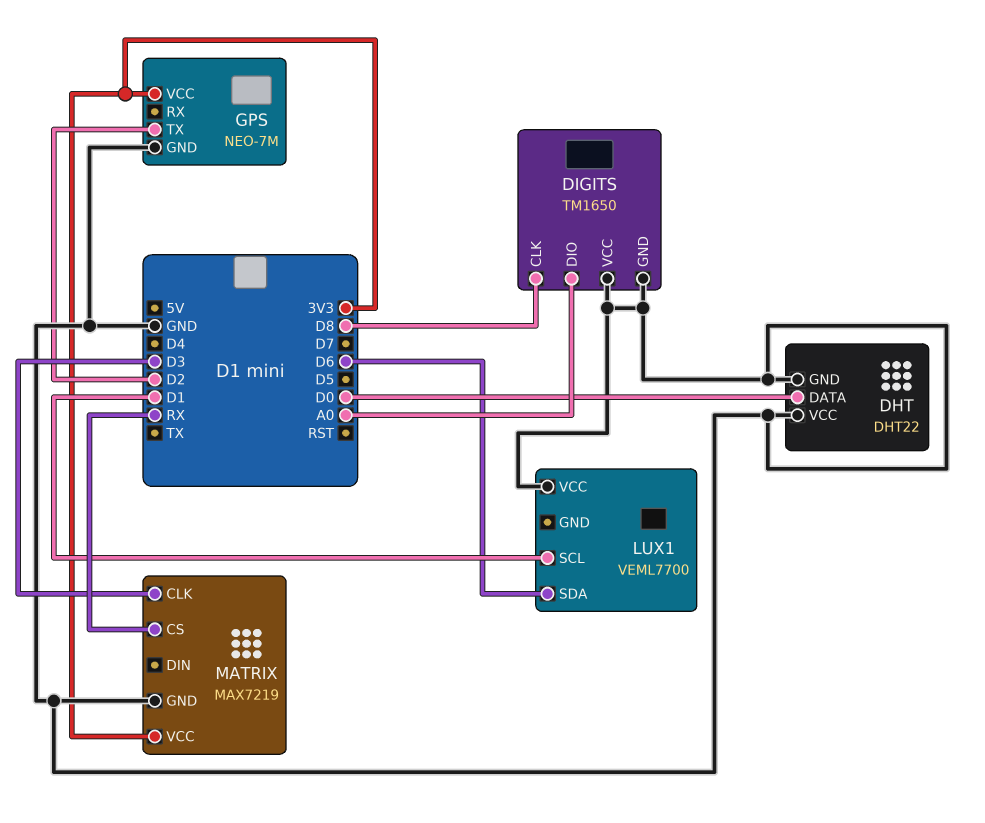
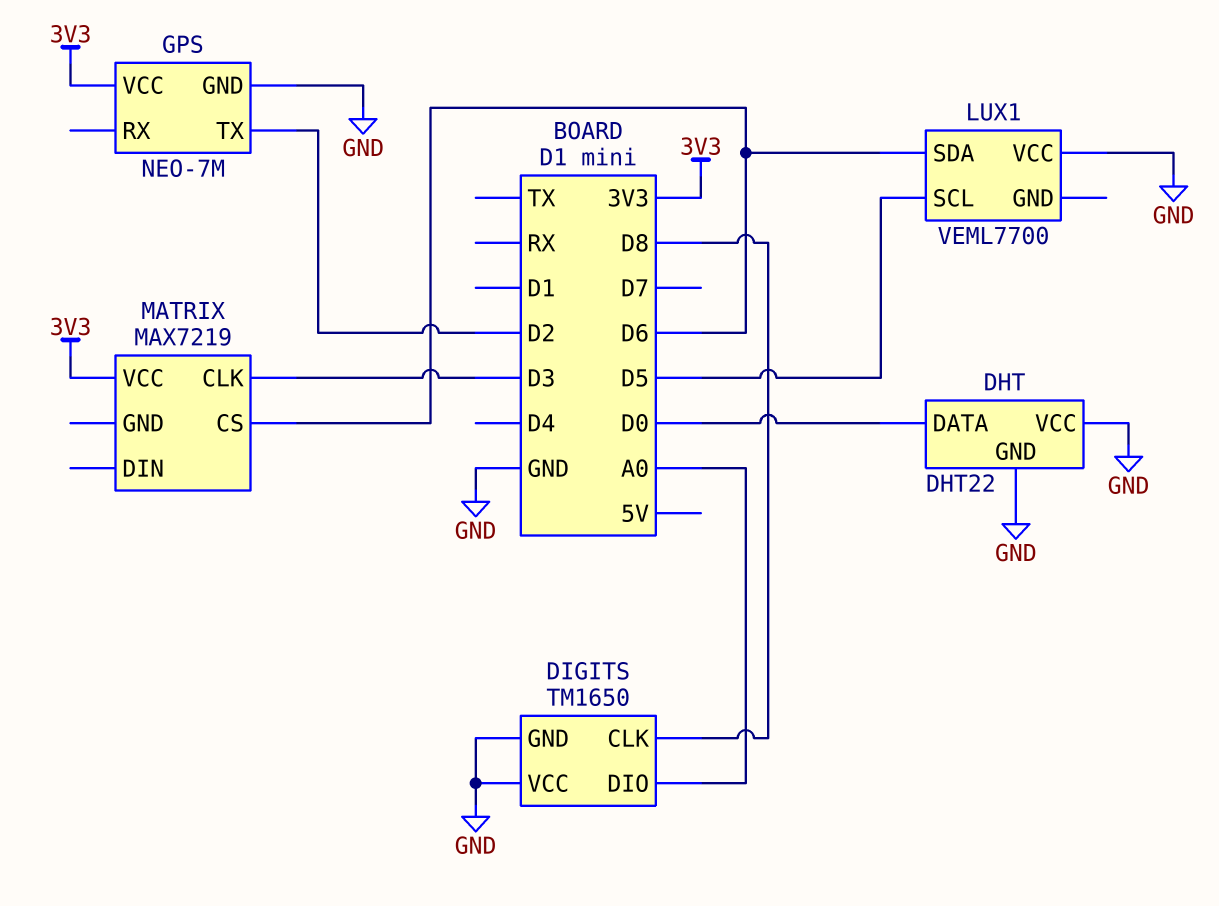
LUX1 pin SCL: D1 -> D5
MATRIX pin CS: RX -> D6
MATRIX pin GND: GND -> none

